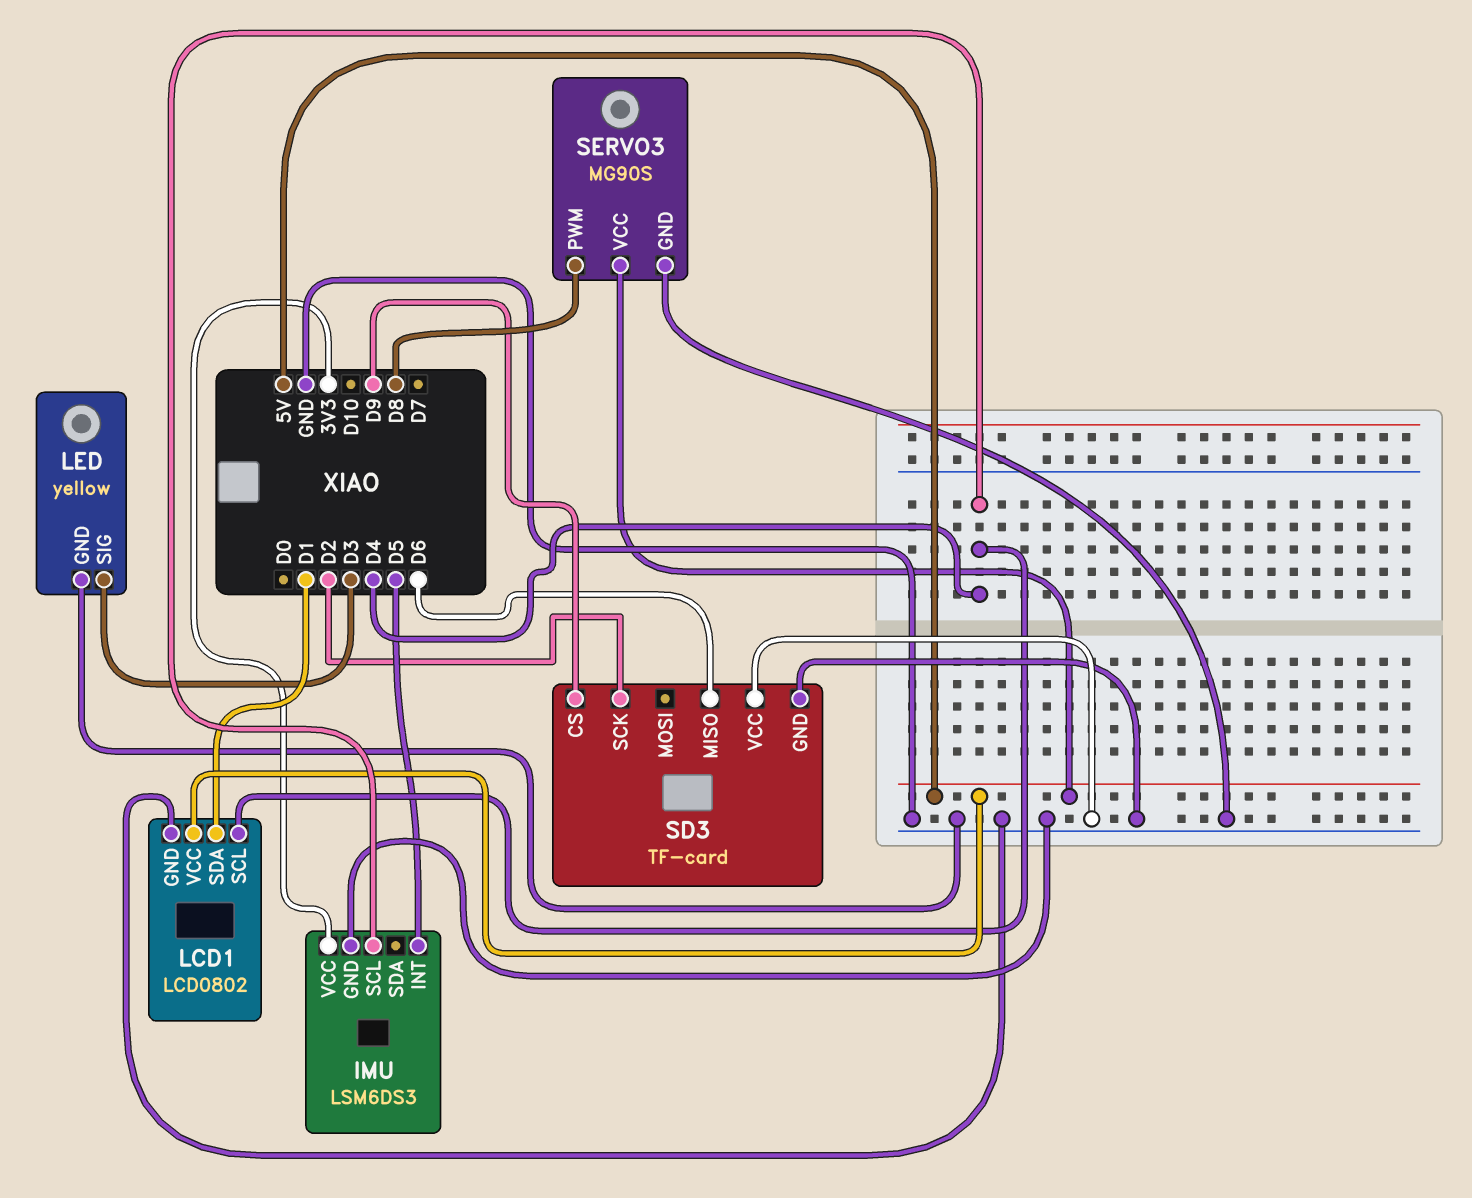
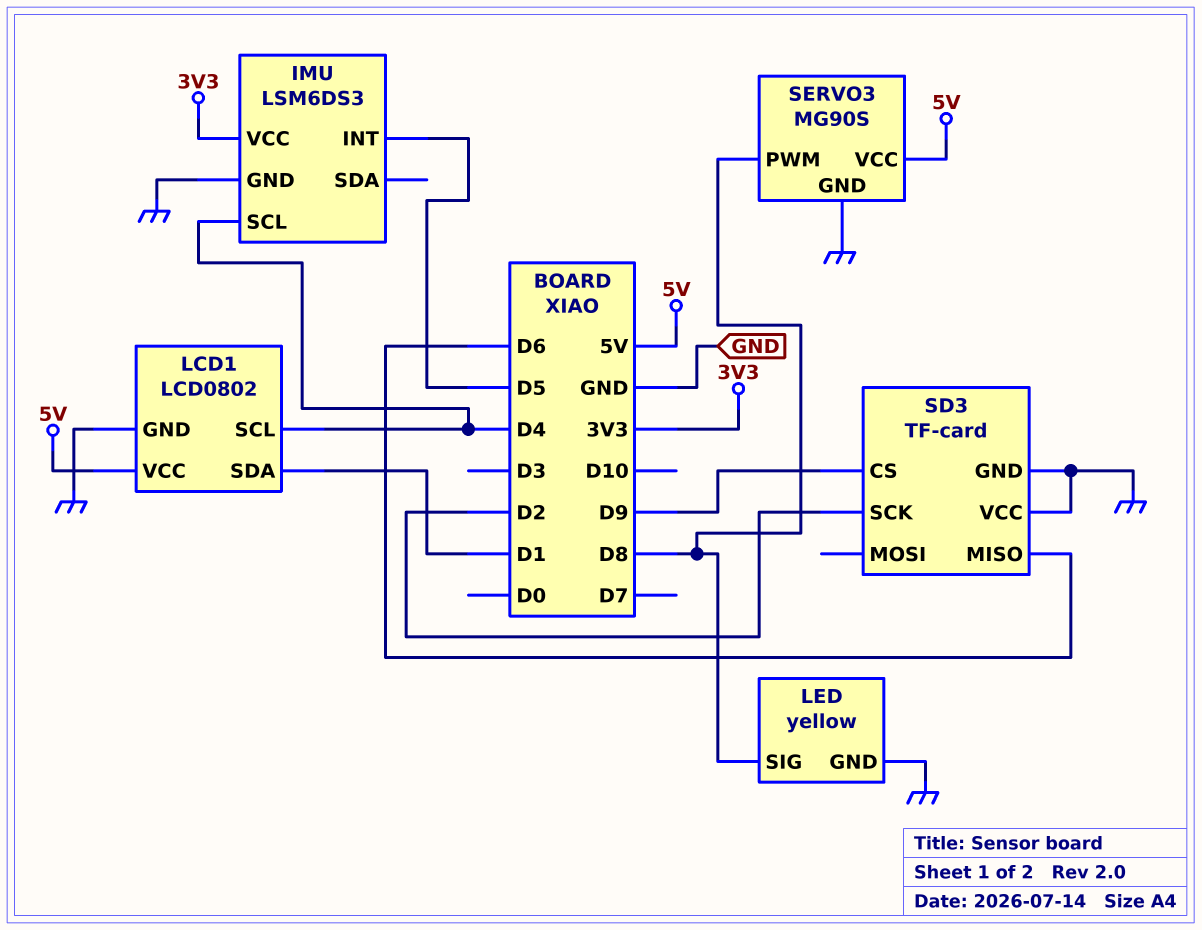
LED pin SIG: D3 -> D8

